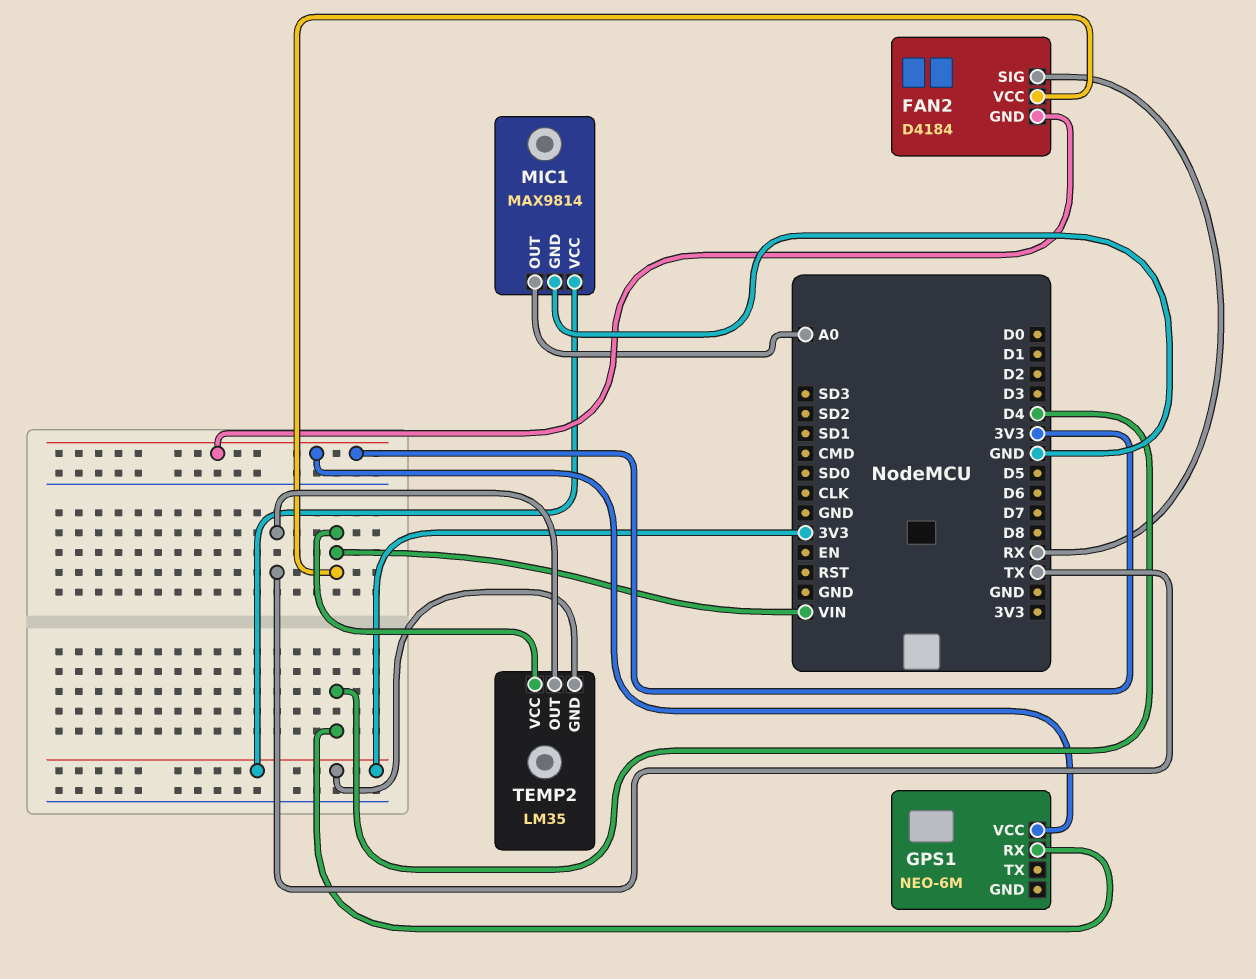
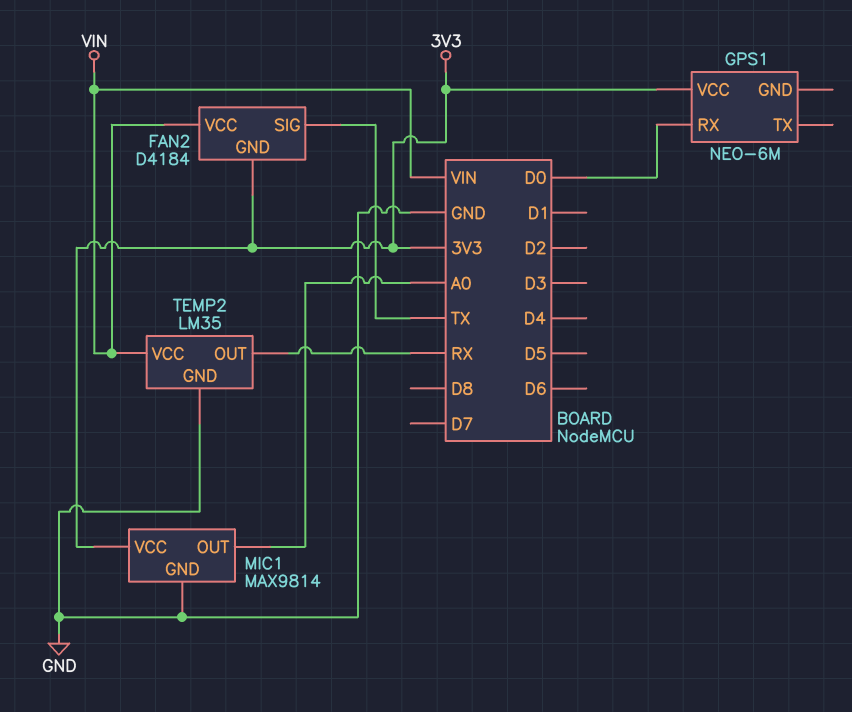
FAN2 pin SIG: RX -> TX
GPS1 pin RX: D4 -> D0
TEMP2 pin GND: 3V3 -> GND
TEMP2 pin OUT: TX -> RX

